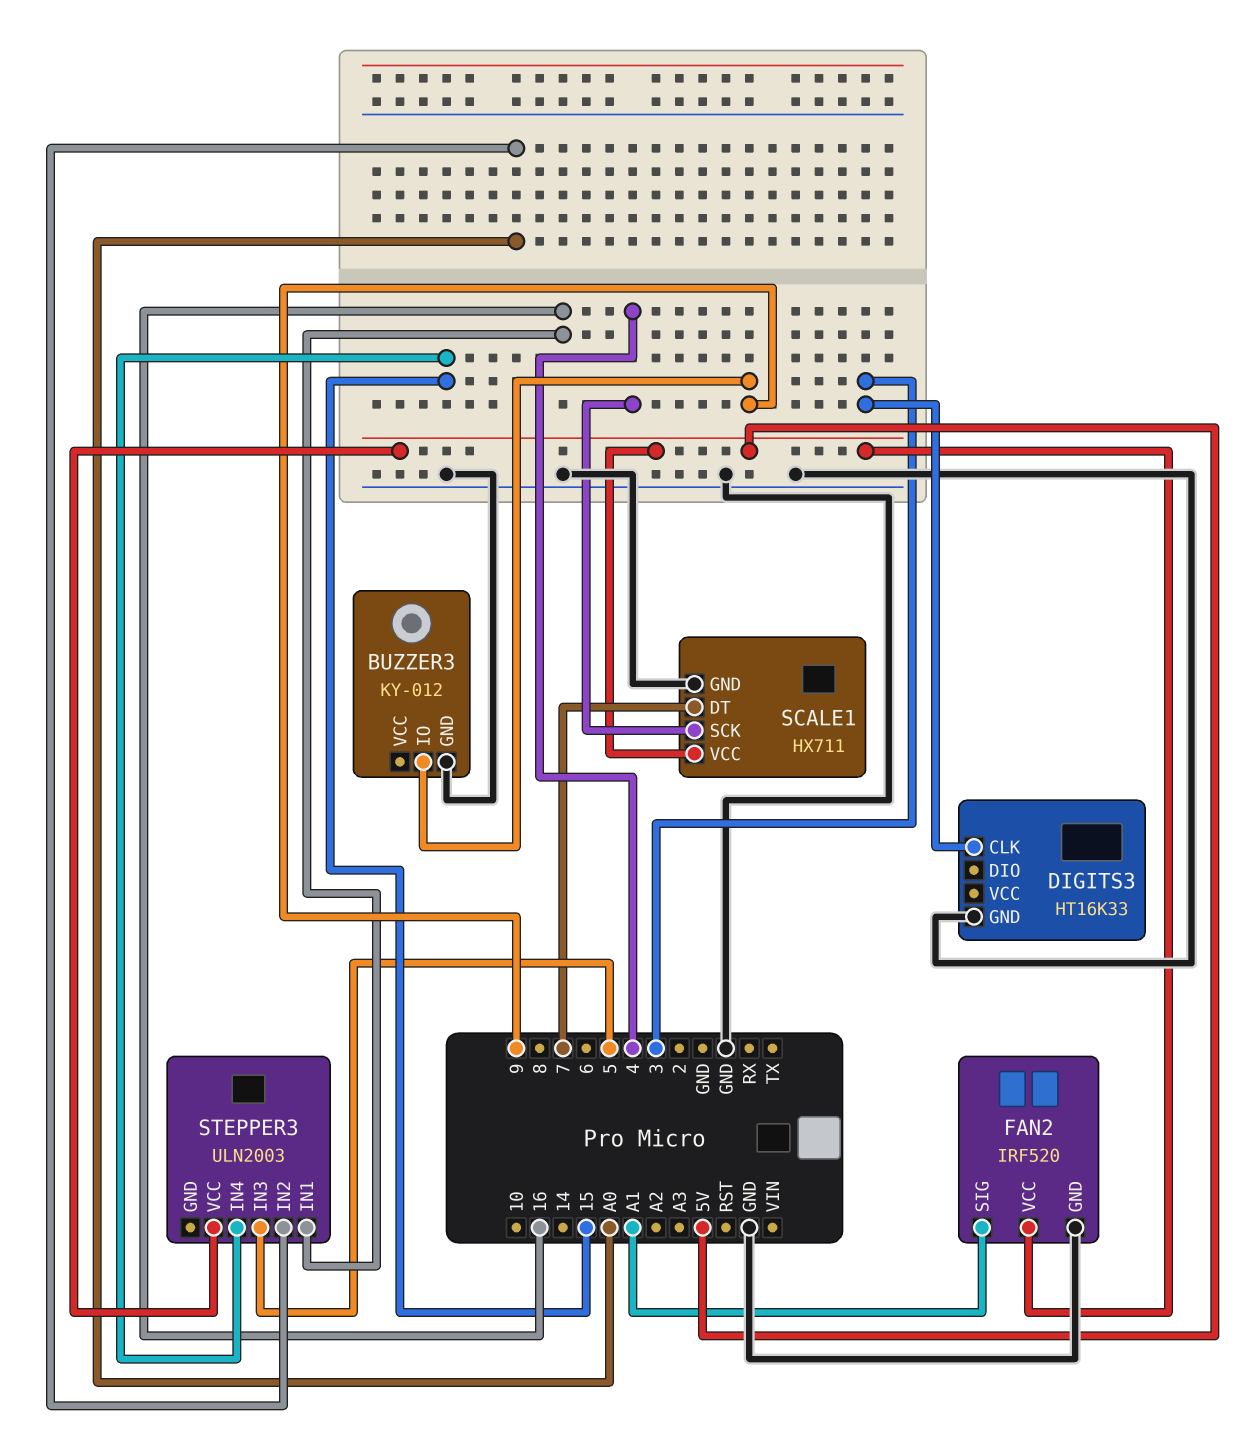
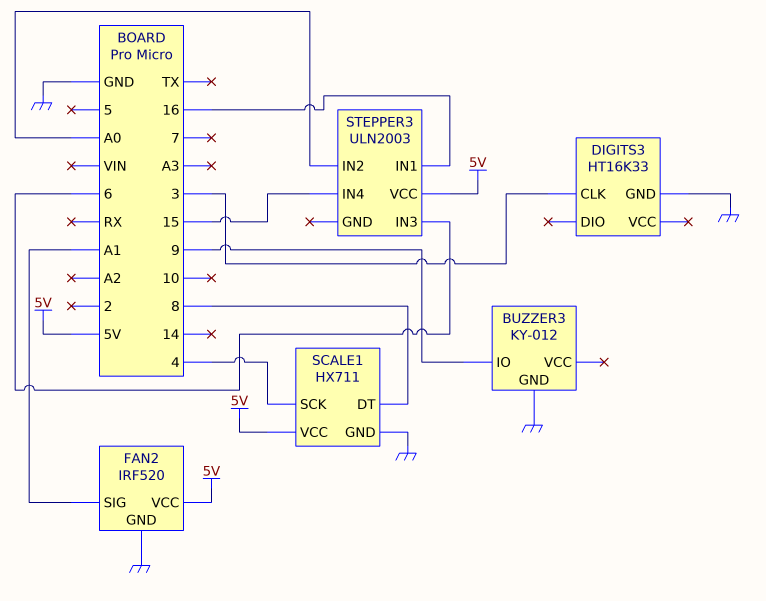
SCALE1 pin DT: 7 -> 8
STEPPER3 pin IN3: 5 -> 6

